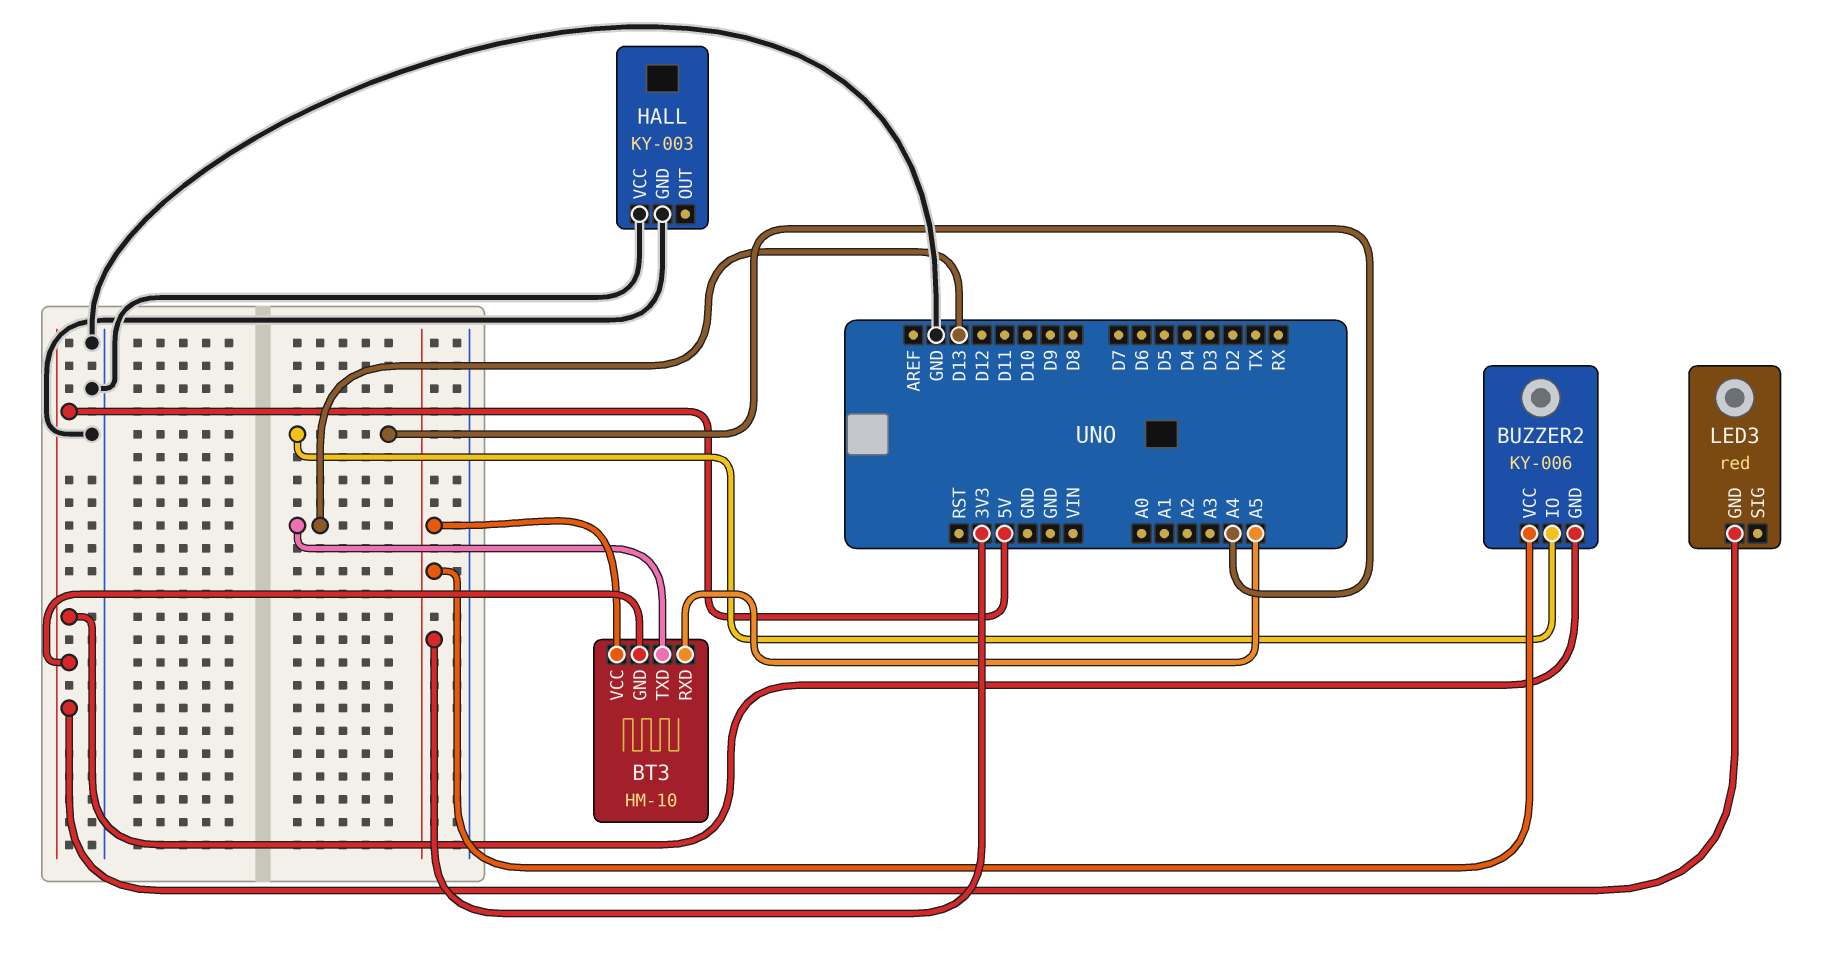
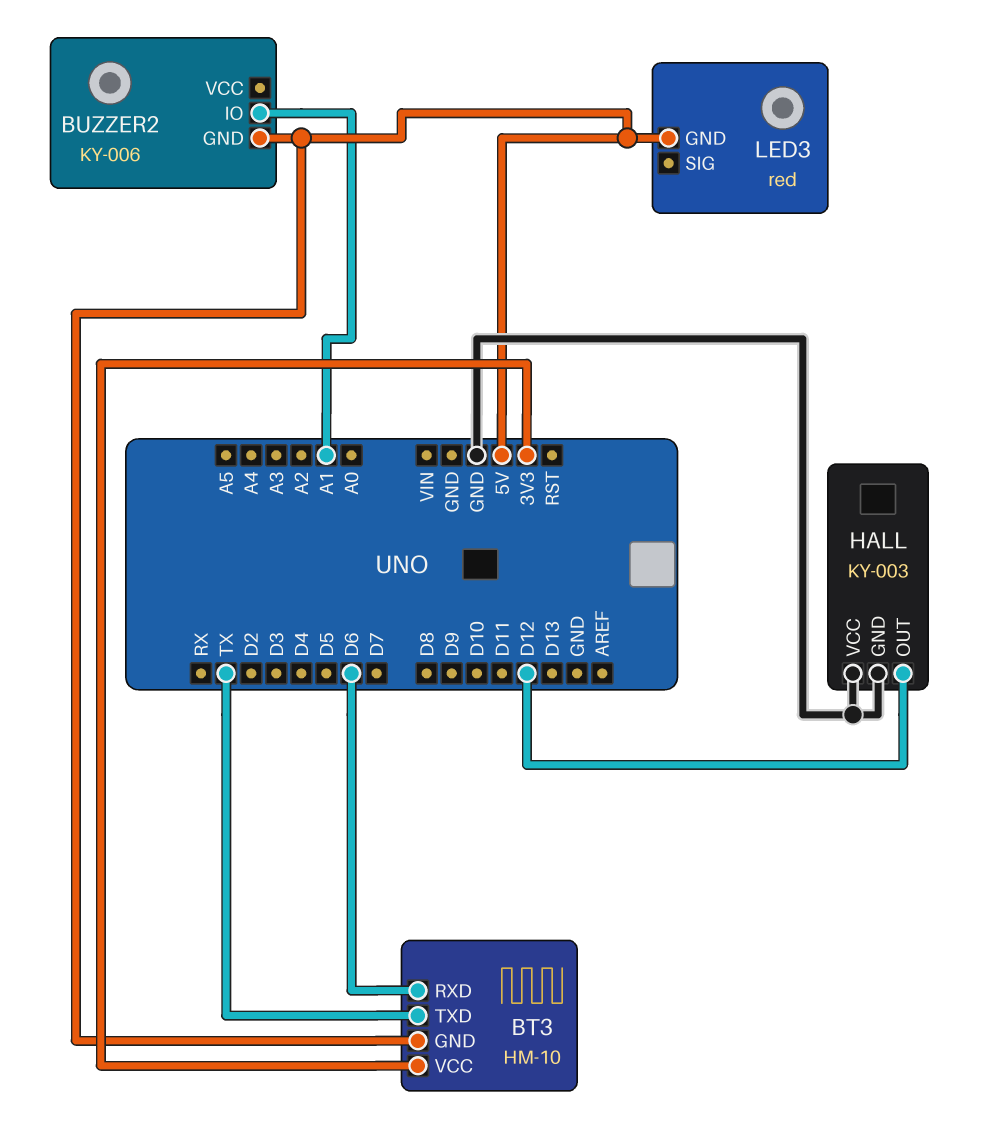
BT3 pin RXD: A5 -> D6
BT3 pin TXD: D13 -> TX
BUZZER2 pin IO: A4 -> A1
BUZZER2 pin VCC: 3V3 -> none
HALL pin OUT: none -> D12

